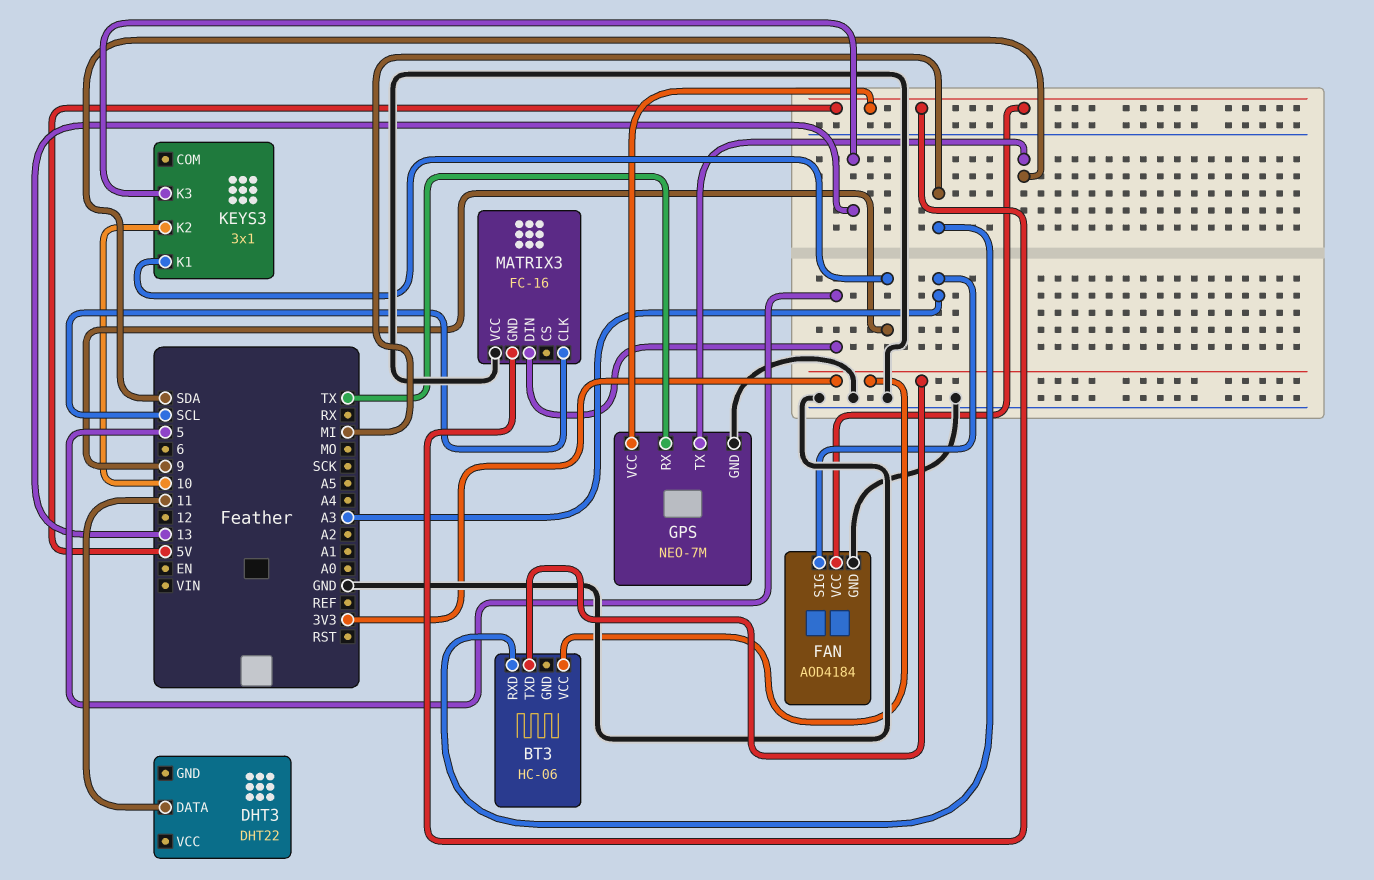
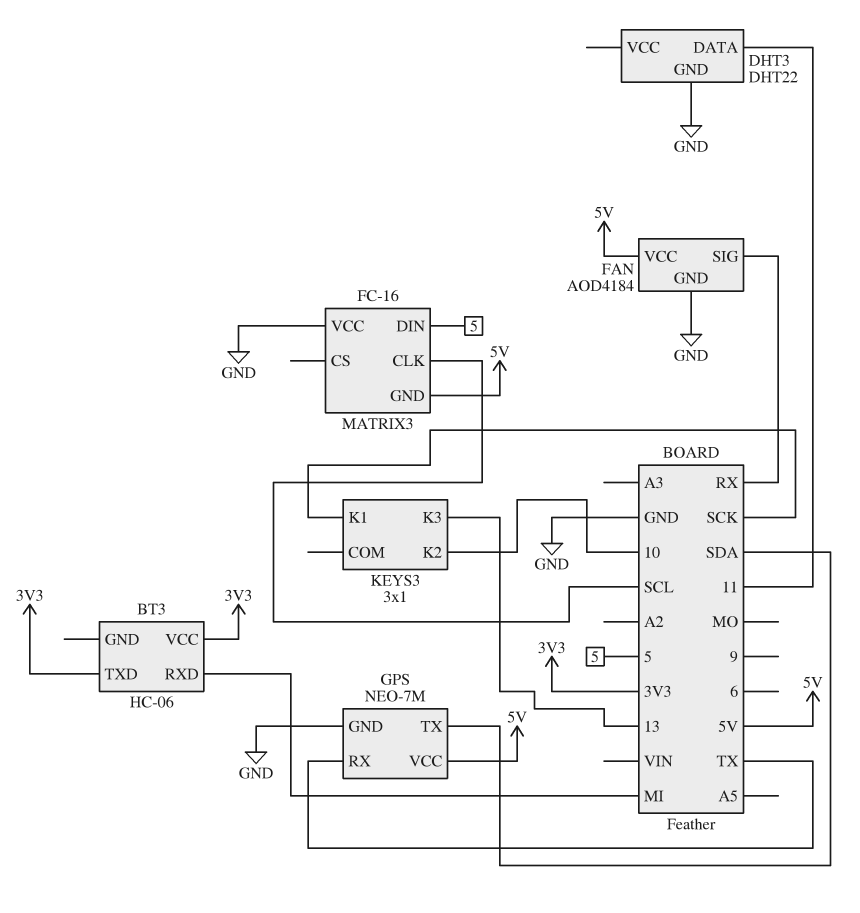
DHT3 pin GND: none -> GND
FAN pin SIG: A3 -> RX
KEYS3 pin K1: 9 -> SCK

